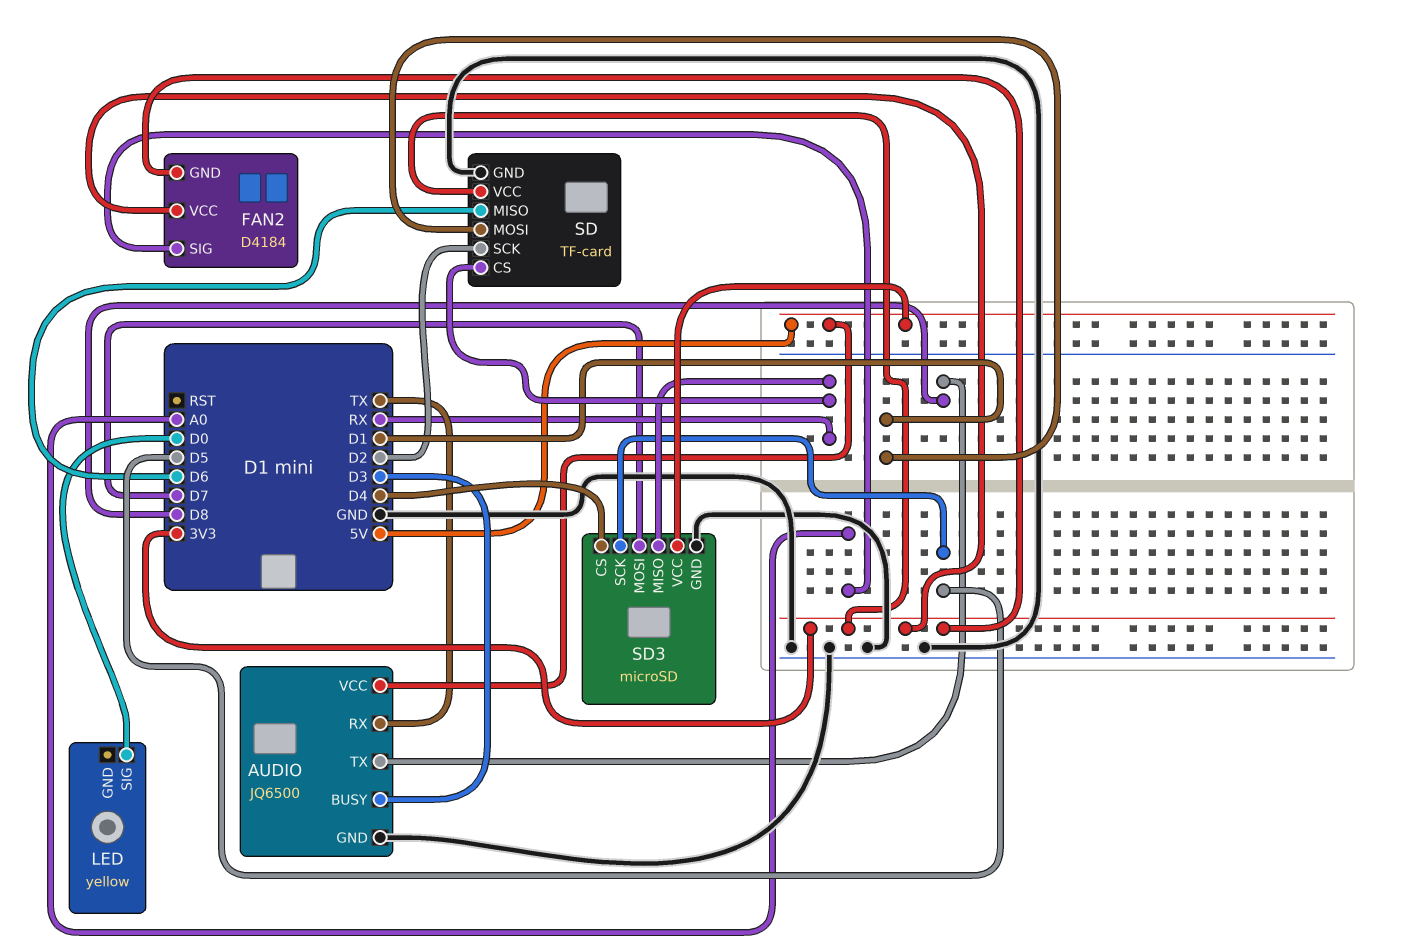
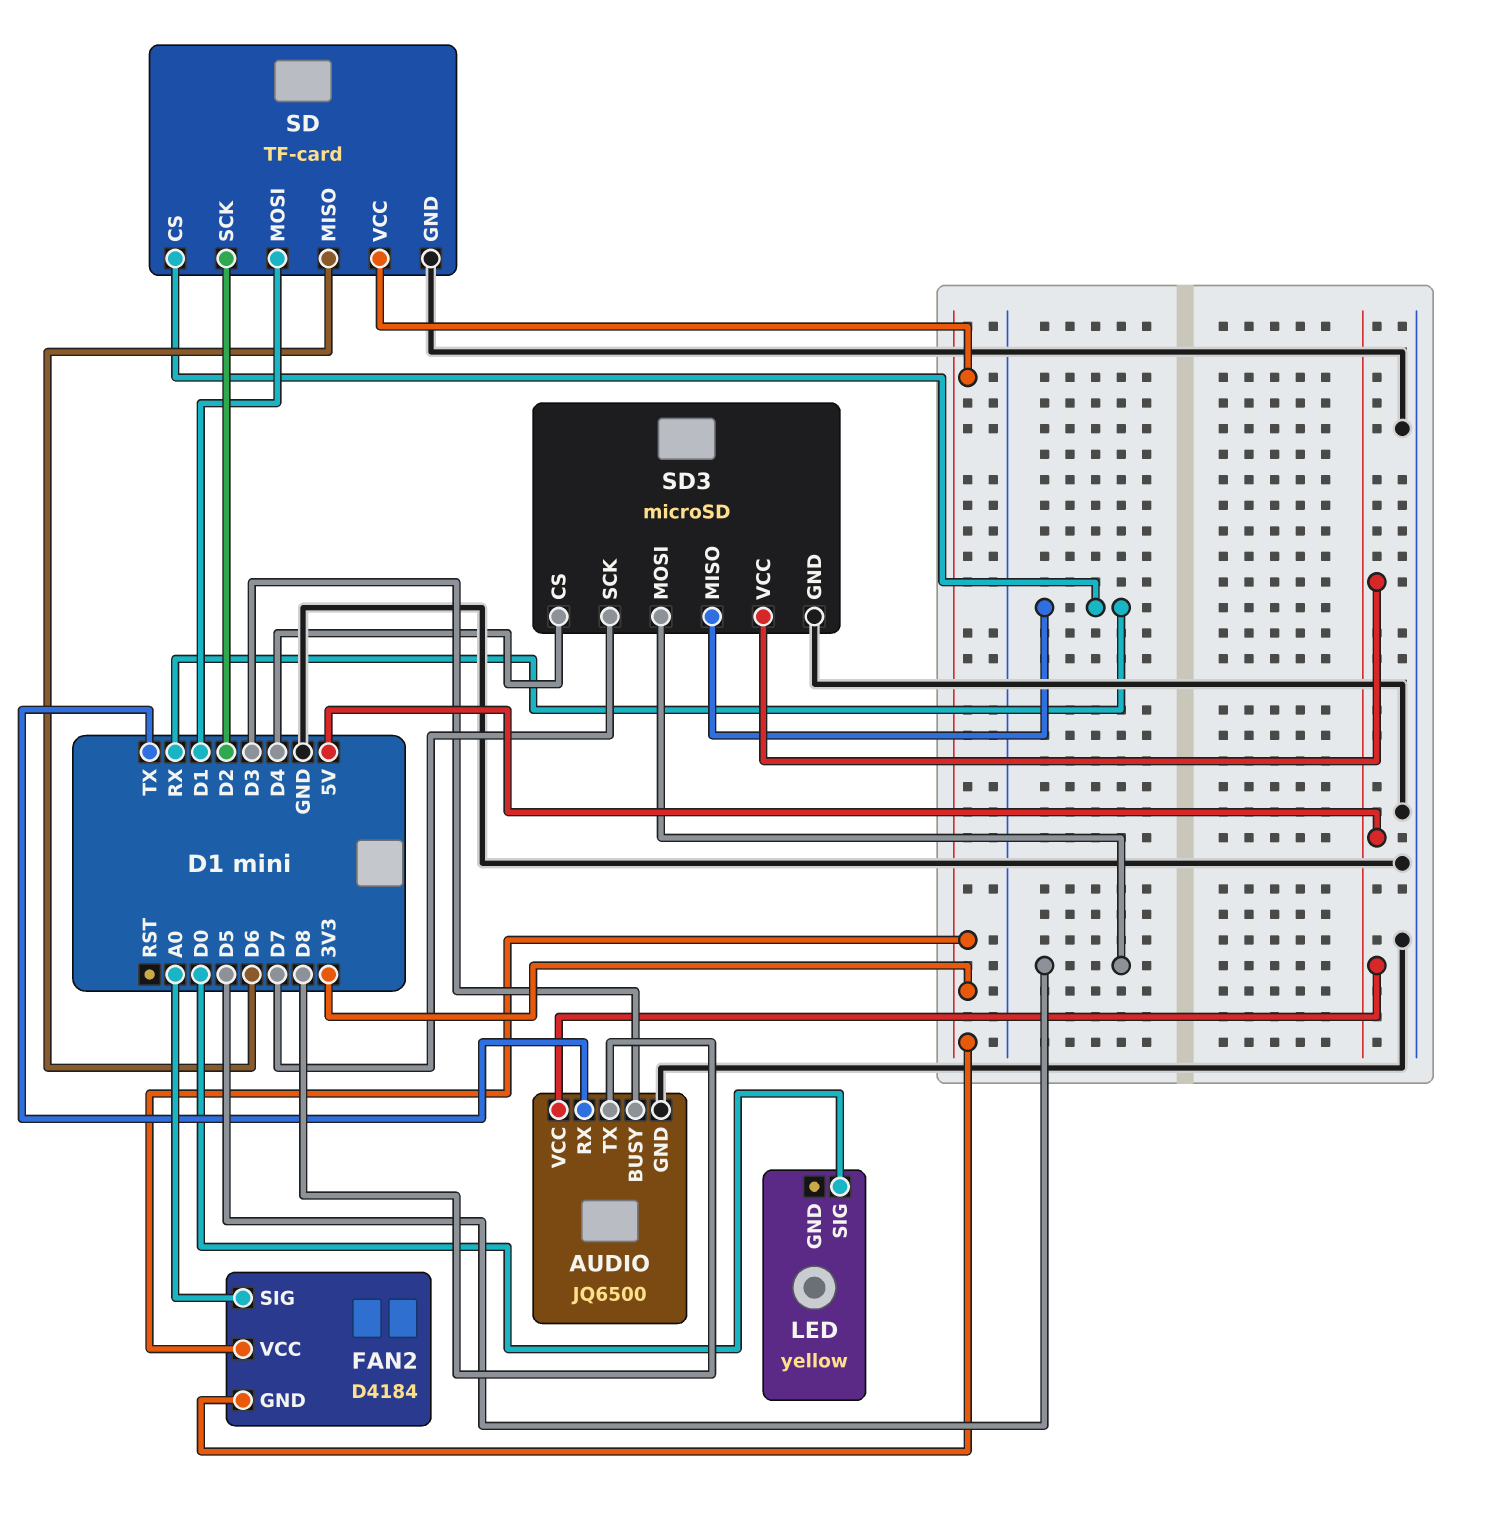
SD3 pin MOSI: D7 -> D5
SD3 pin SCK: D5 -> D7

